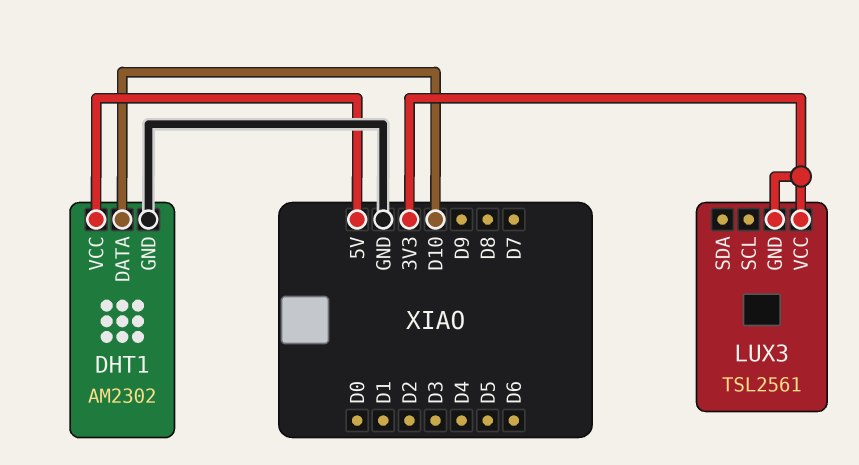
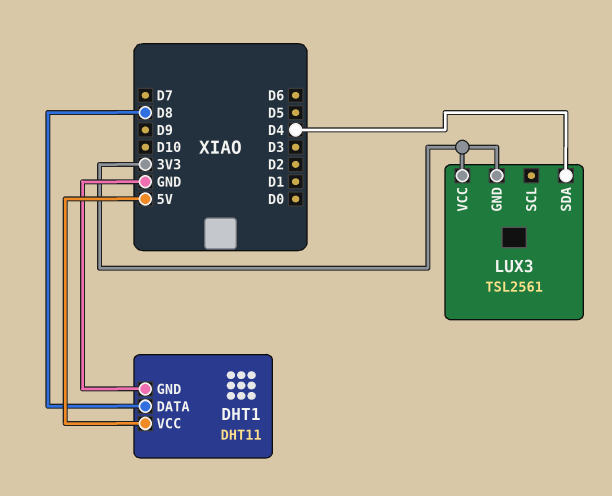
DHT1: AM2302 -> DHT11
DHT1 pin DATA: D10 -> D8
LUX3 pin SDA: none -> D4

